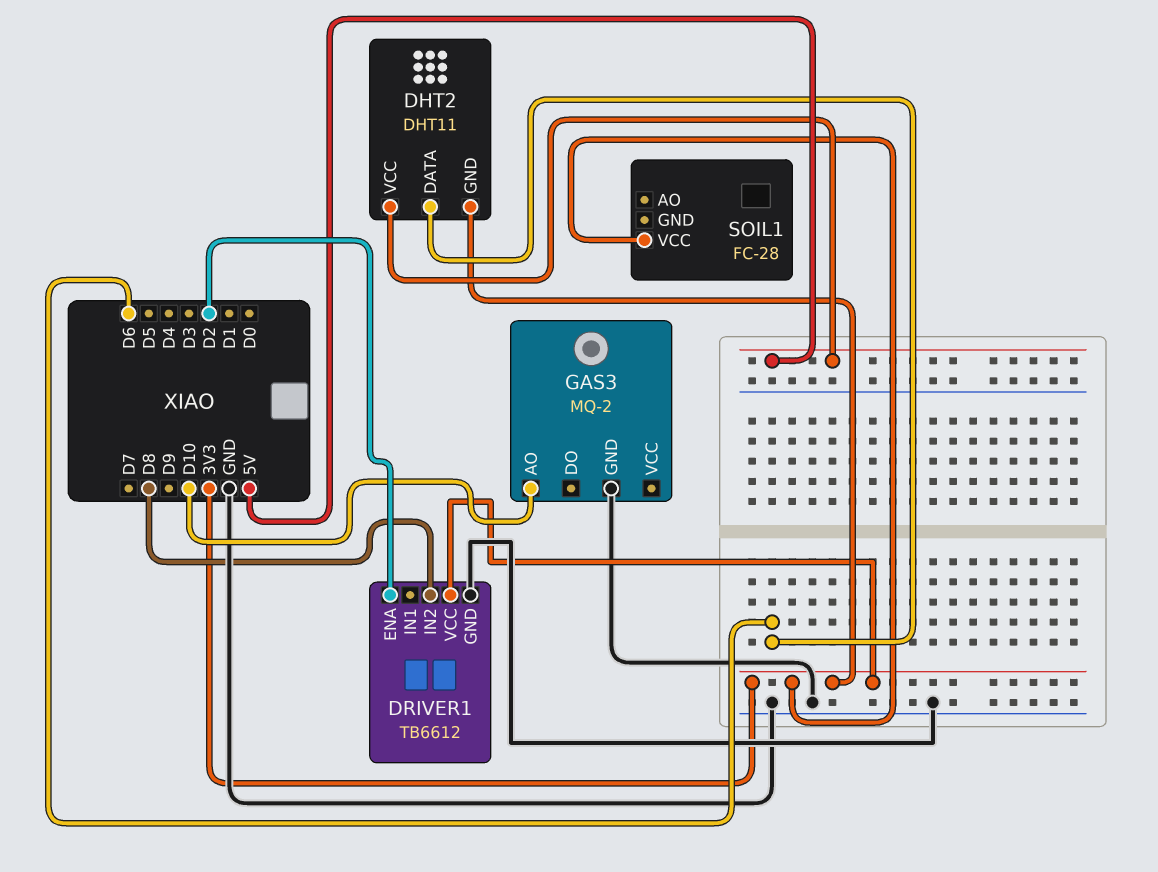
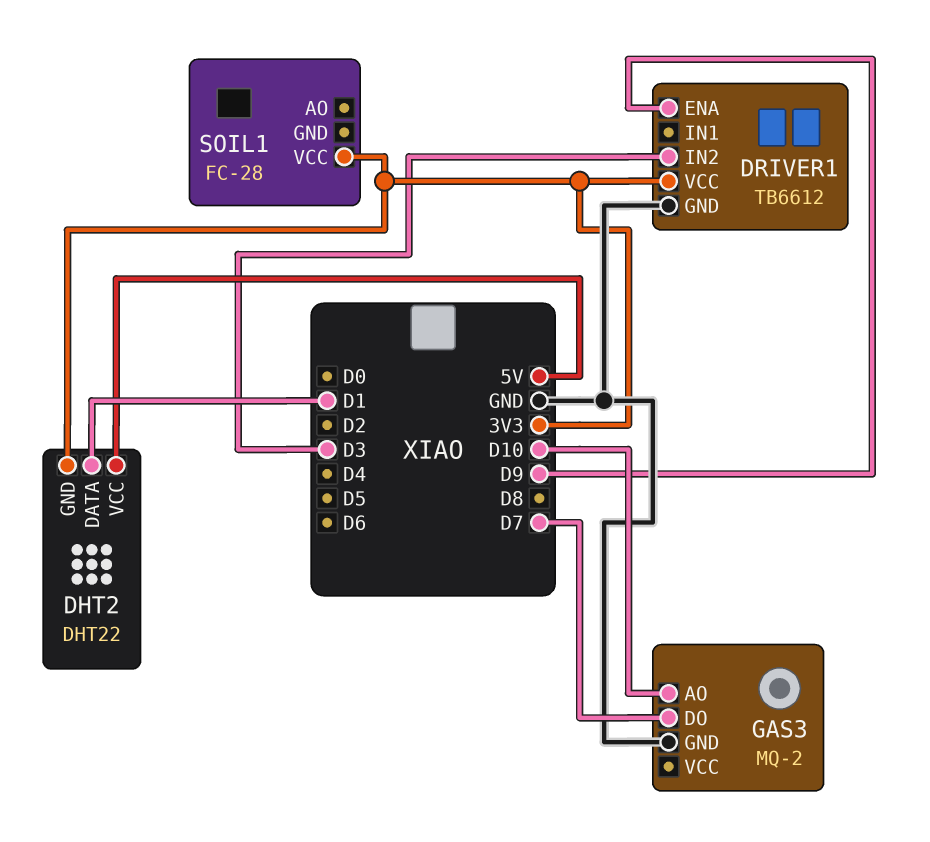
DHT2: DHT11 -> DHT22
DHT2 pin DATA: D6 -> D1
DRIVER1 pin ENA: D2 -> D9
DRIVER1 pin IN2: D8 -> D3
GAS3 pin DO: none -> D7

